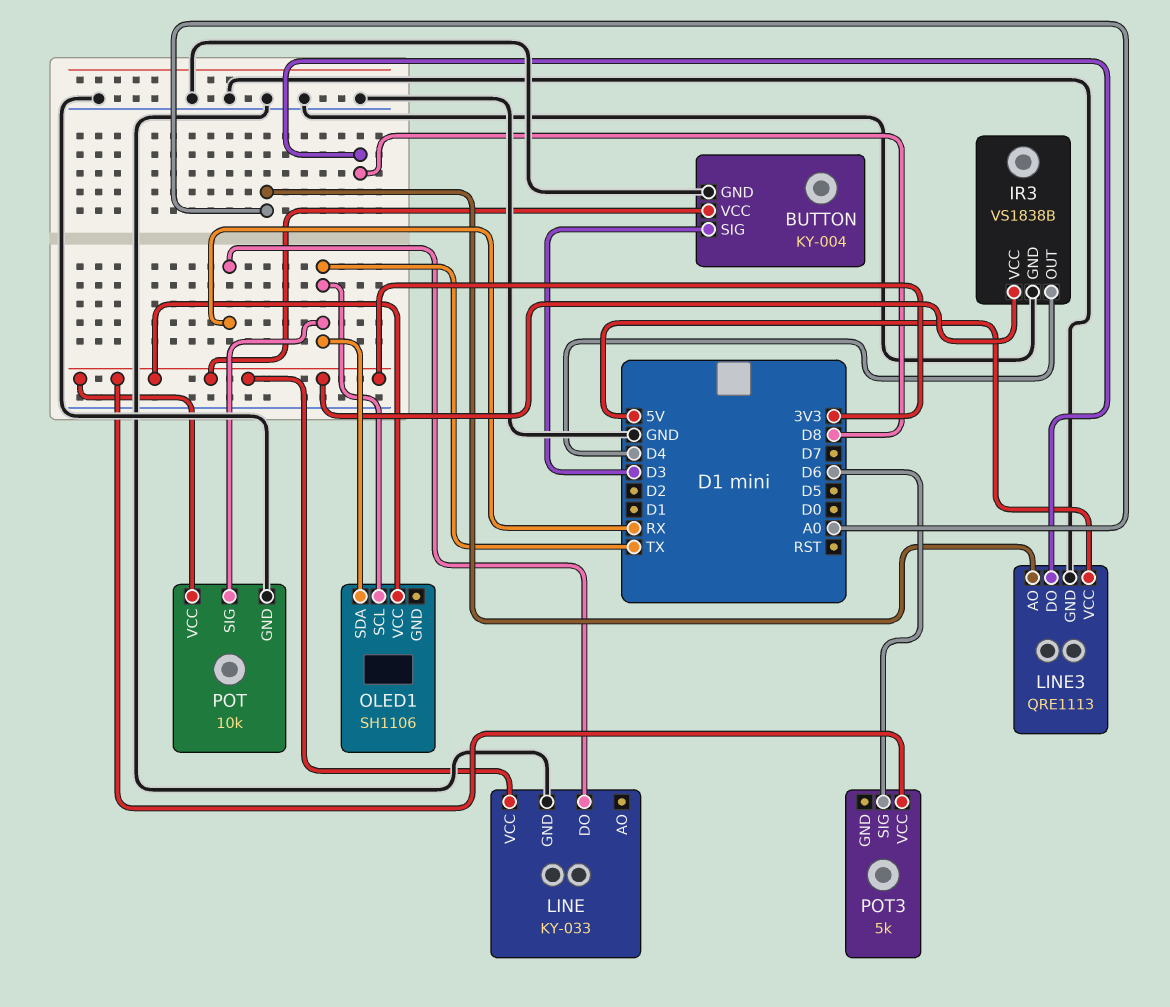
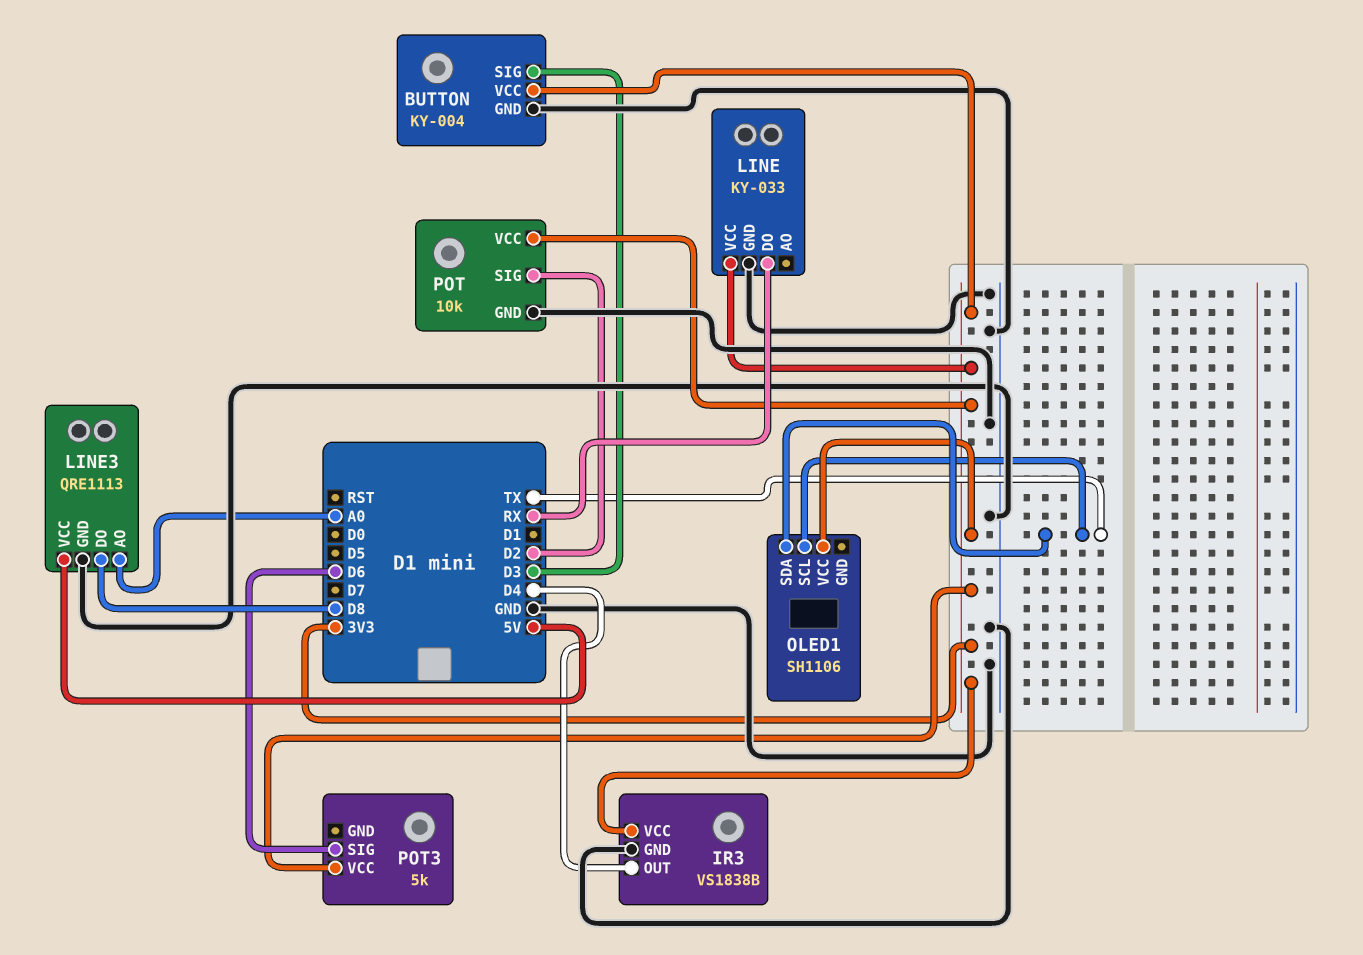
POT pin SIG: TX -> D2

